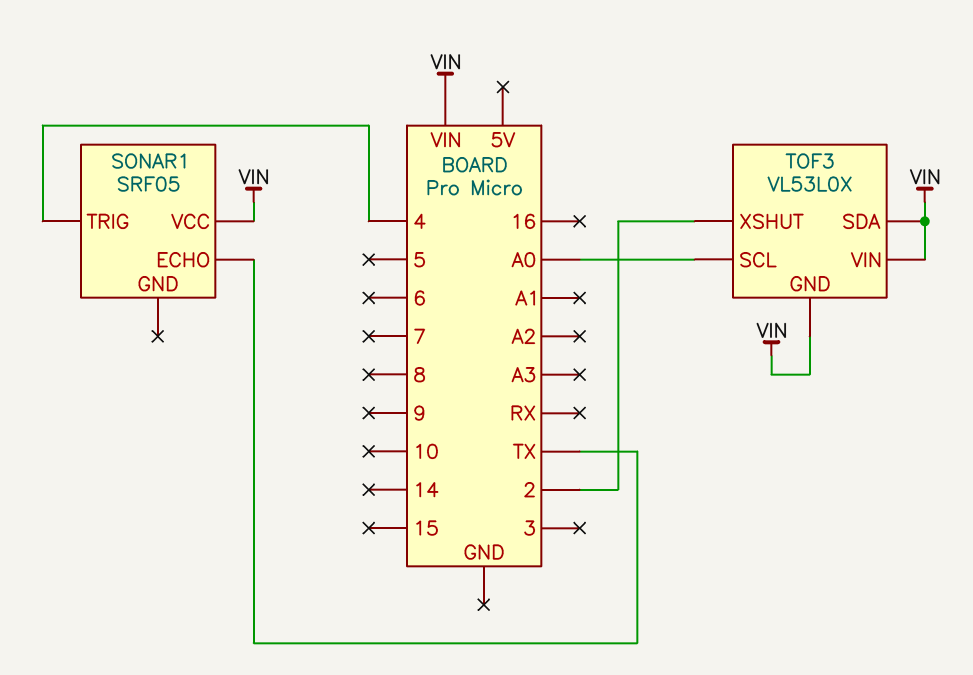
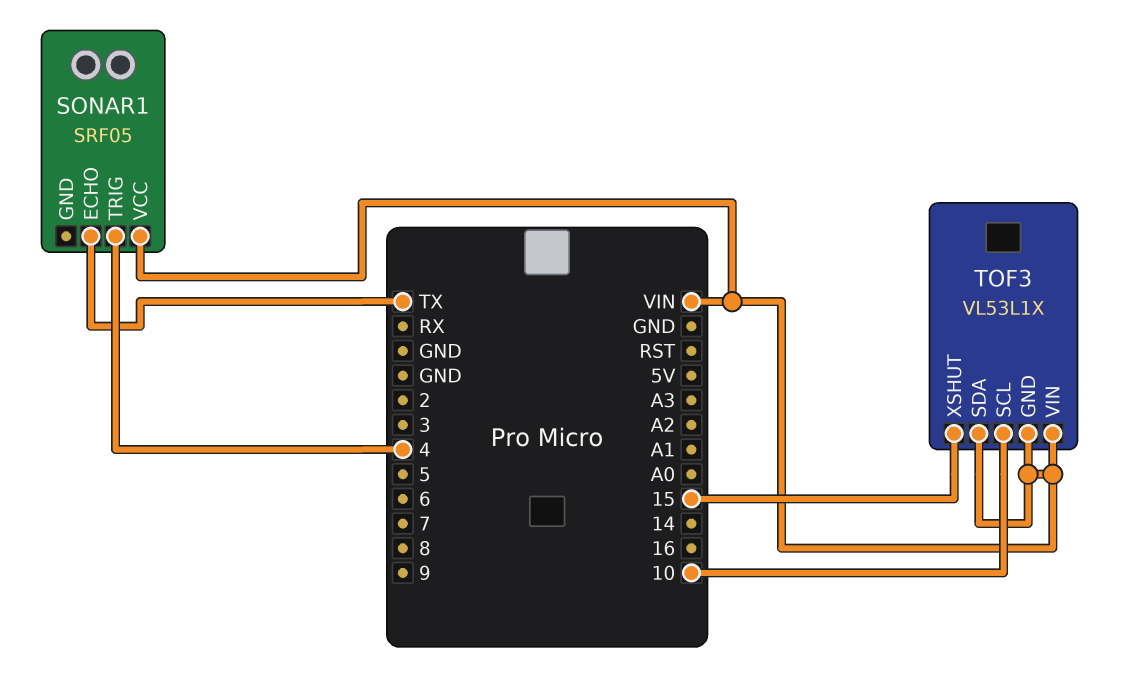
TOF3: VL53L0X -> VL53L1X
TOF3 pin SCL: A0 -> 10
TOF3 pin XSHUT: 2 -> 15

